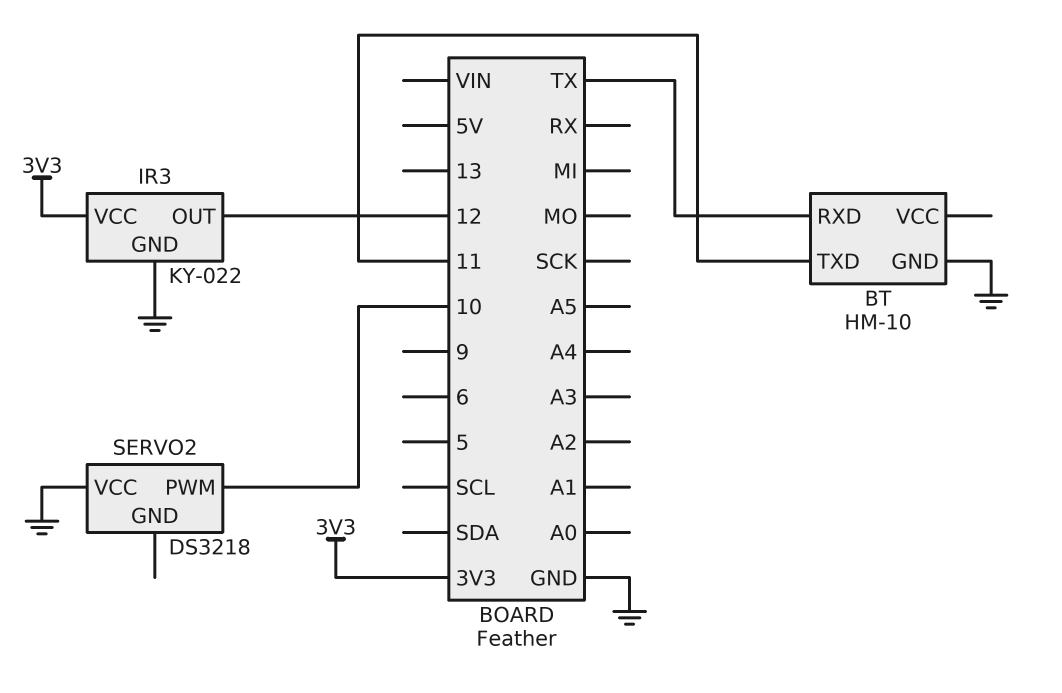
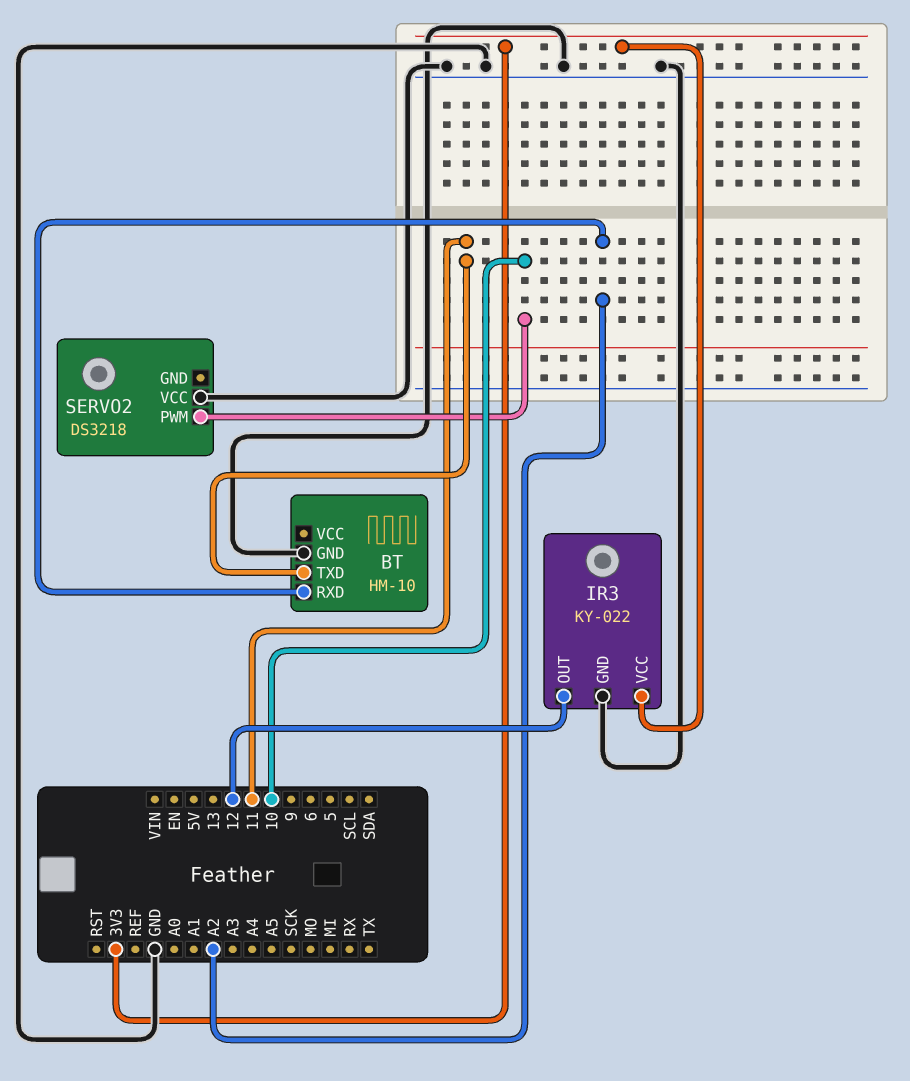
BT pin RXD: TX -> A2

